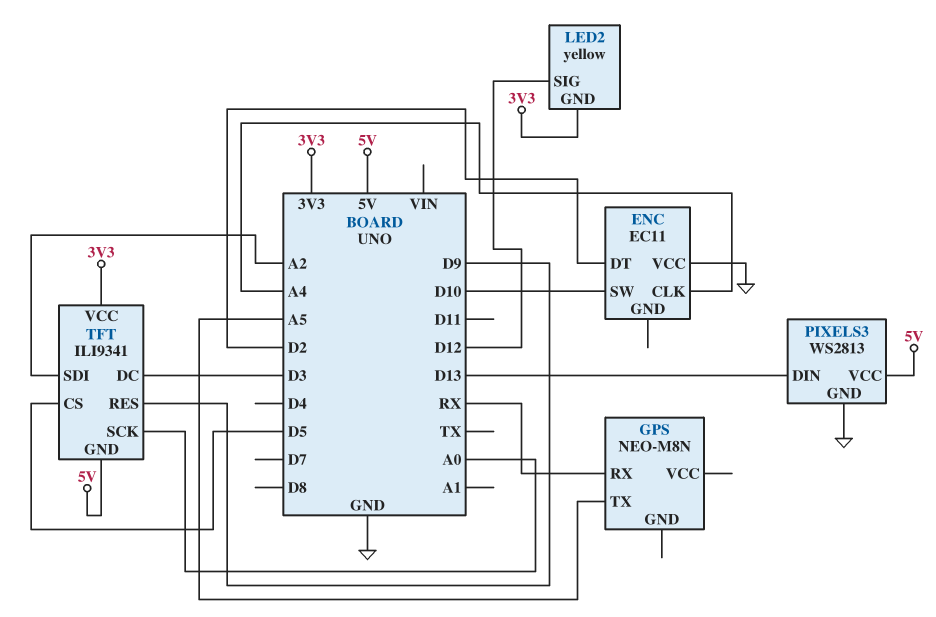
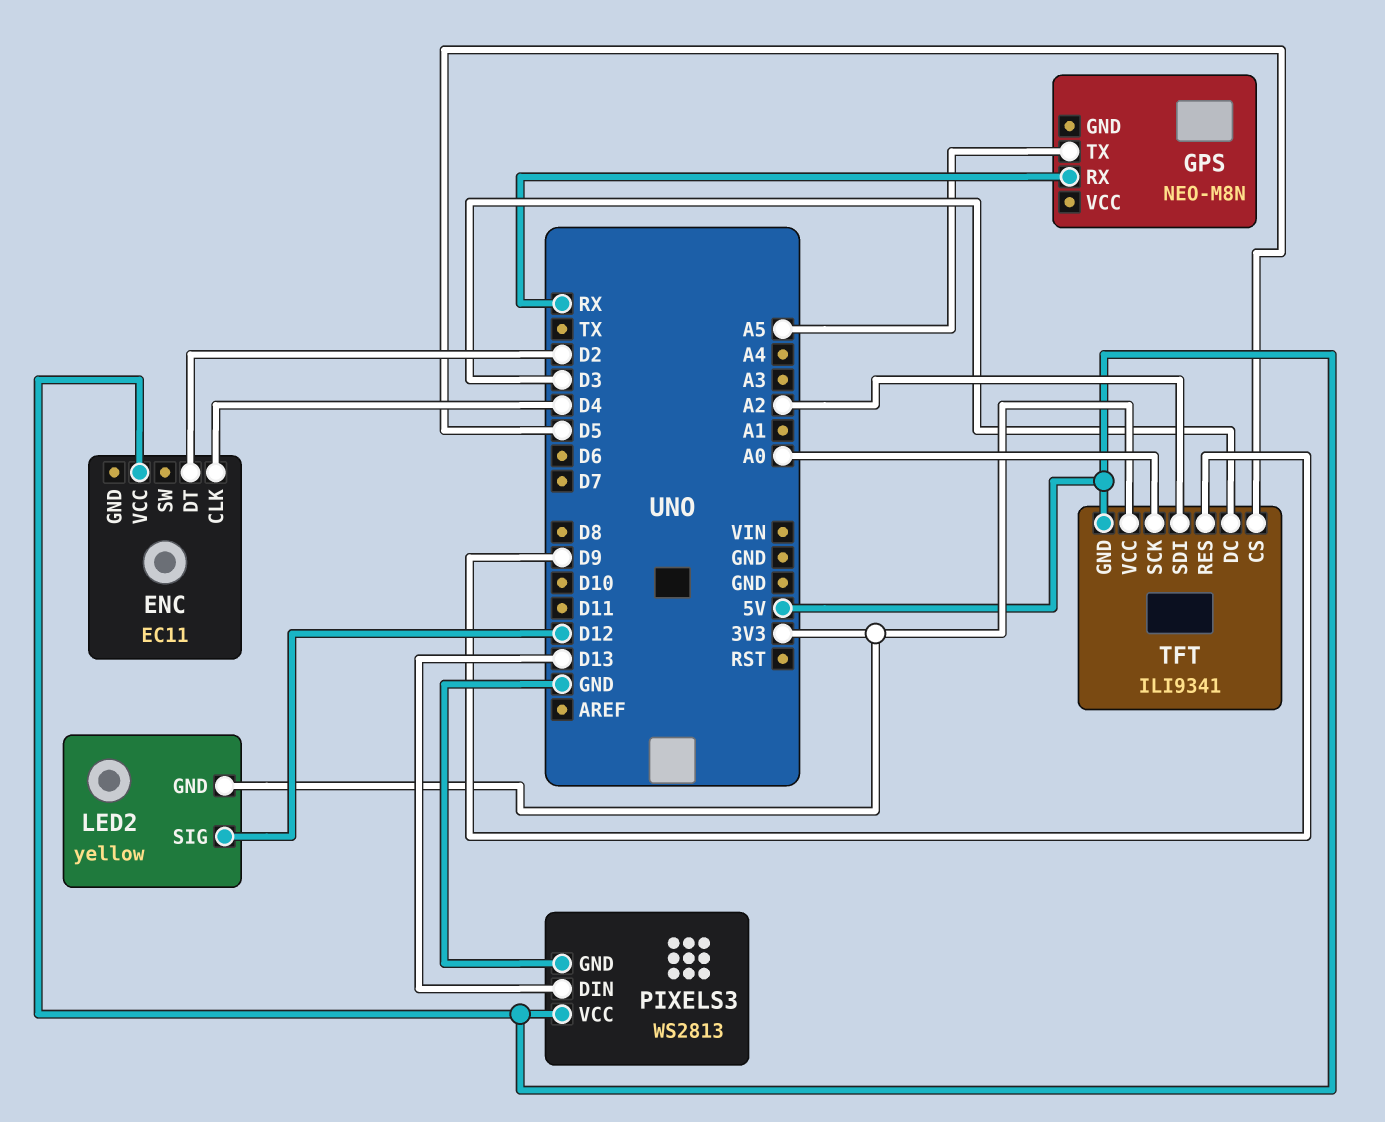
ENC pin CLK: A4 -> D4
ENC pin SW: D10 -> none
ENC pin VCC: GND -> 5V

